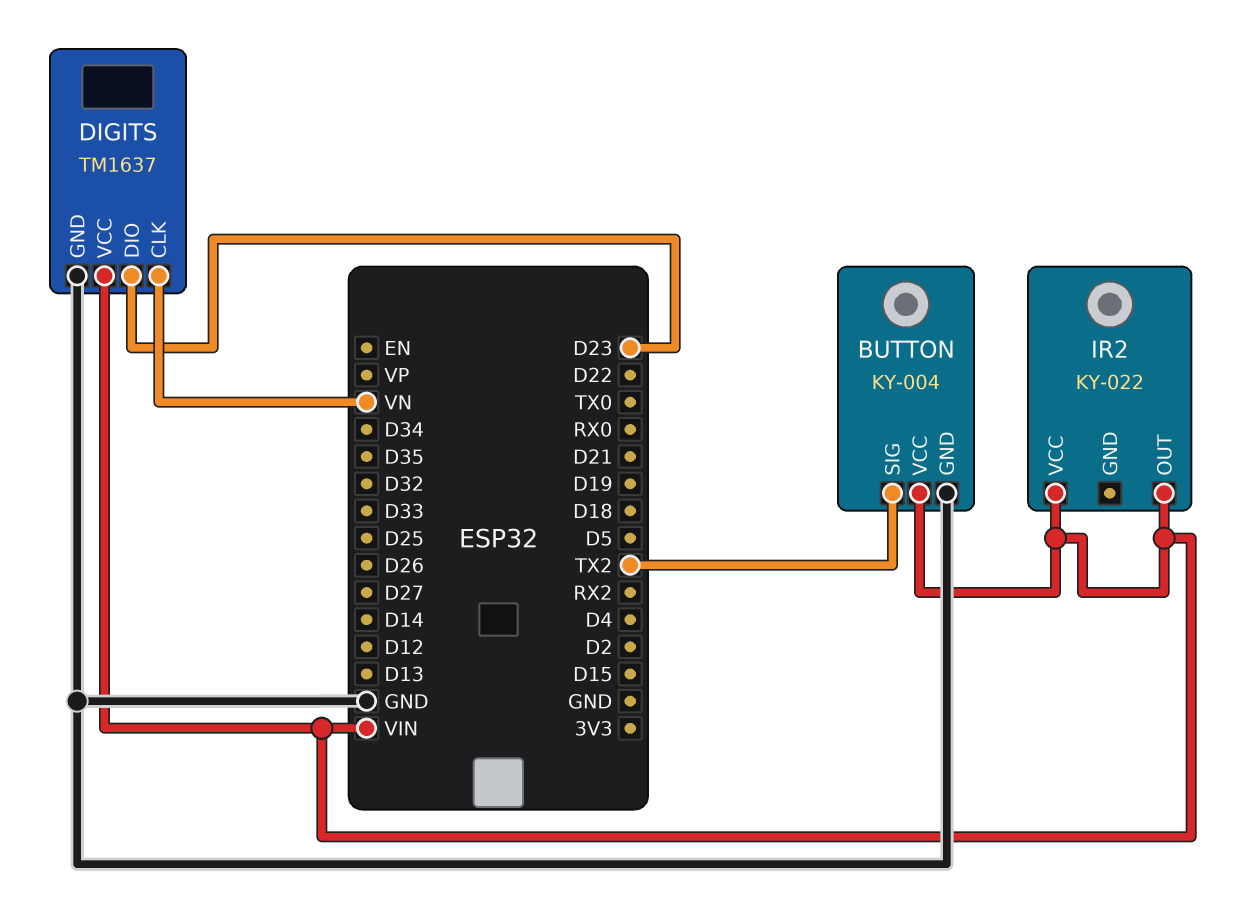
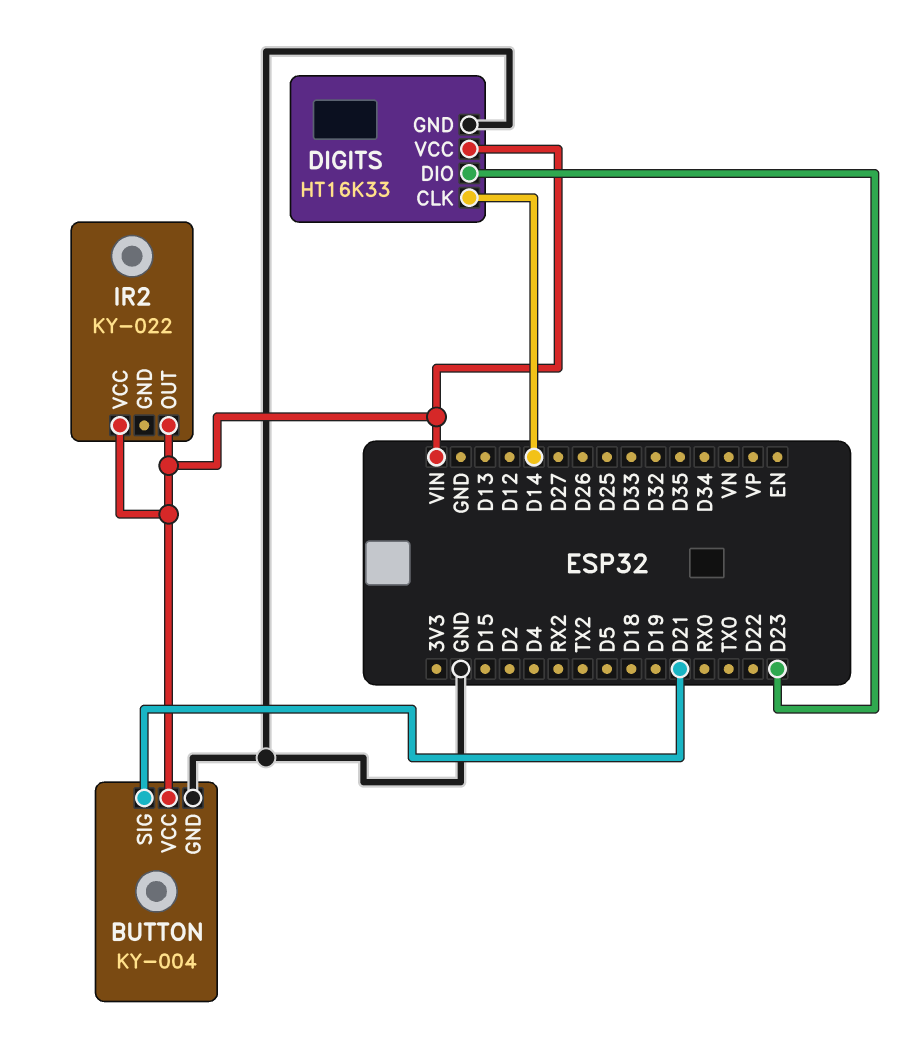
BUTTON pin SIG: TX2 -> D21
DIGITS: TM1637 -> HT16K33
DIGITS pin CLK: VN -> D14

